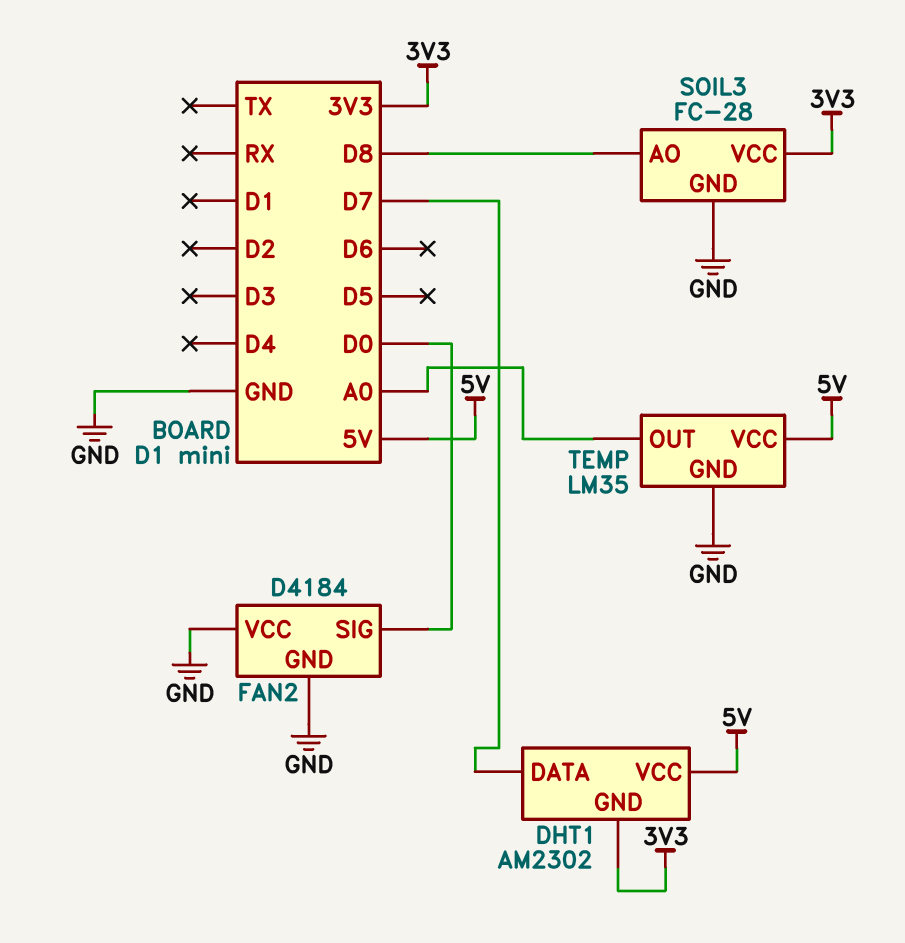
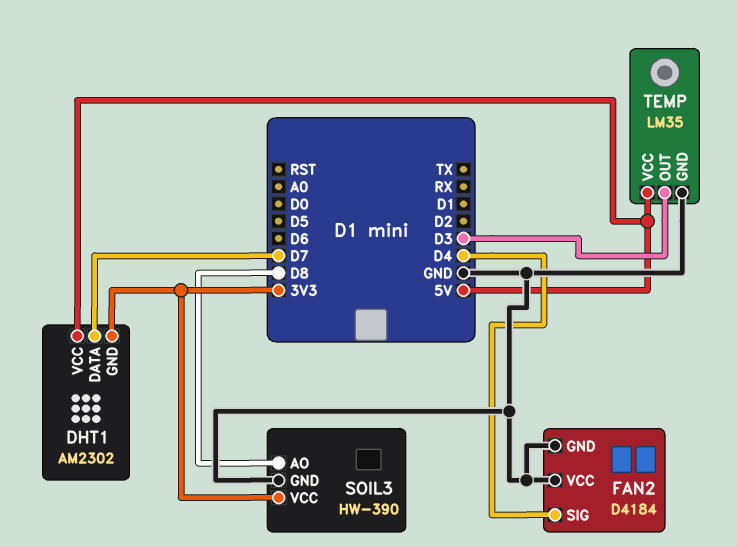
FAN2 pin SIG: D0 -> D4
SOIL3: FC-28 -> HW-390
TEMP pin OUT: A0 -> D3

